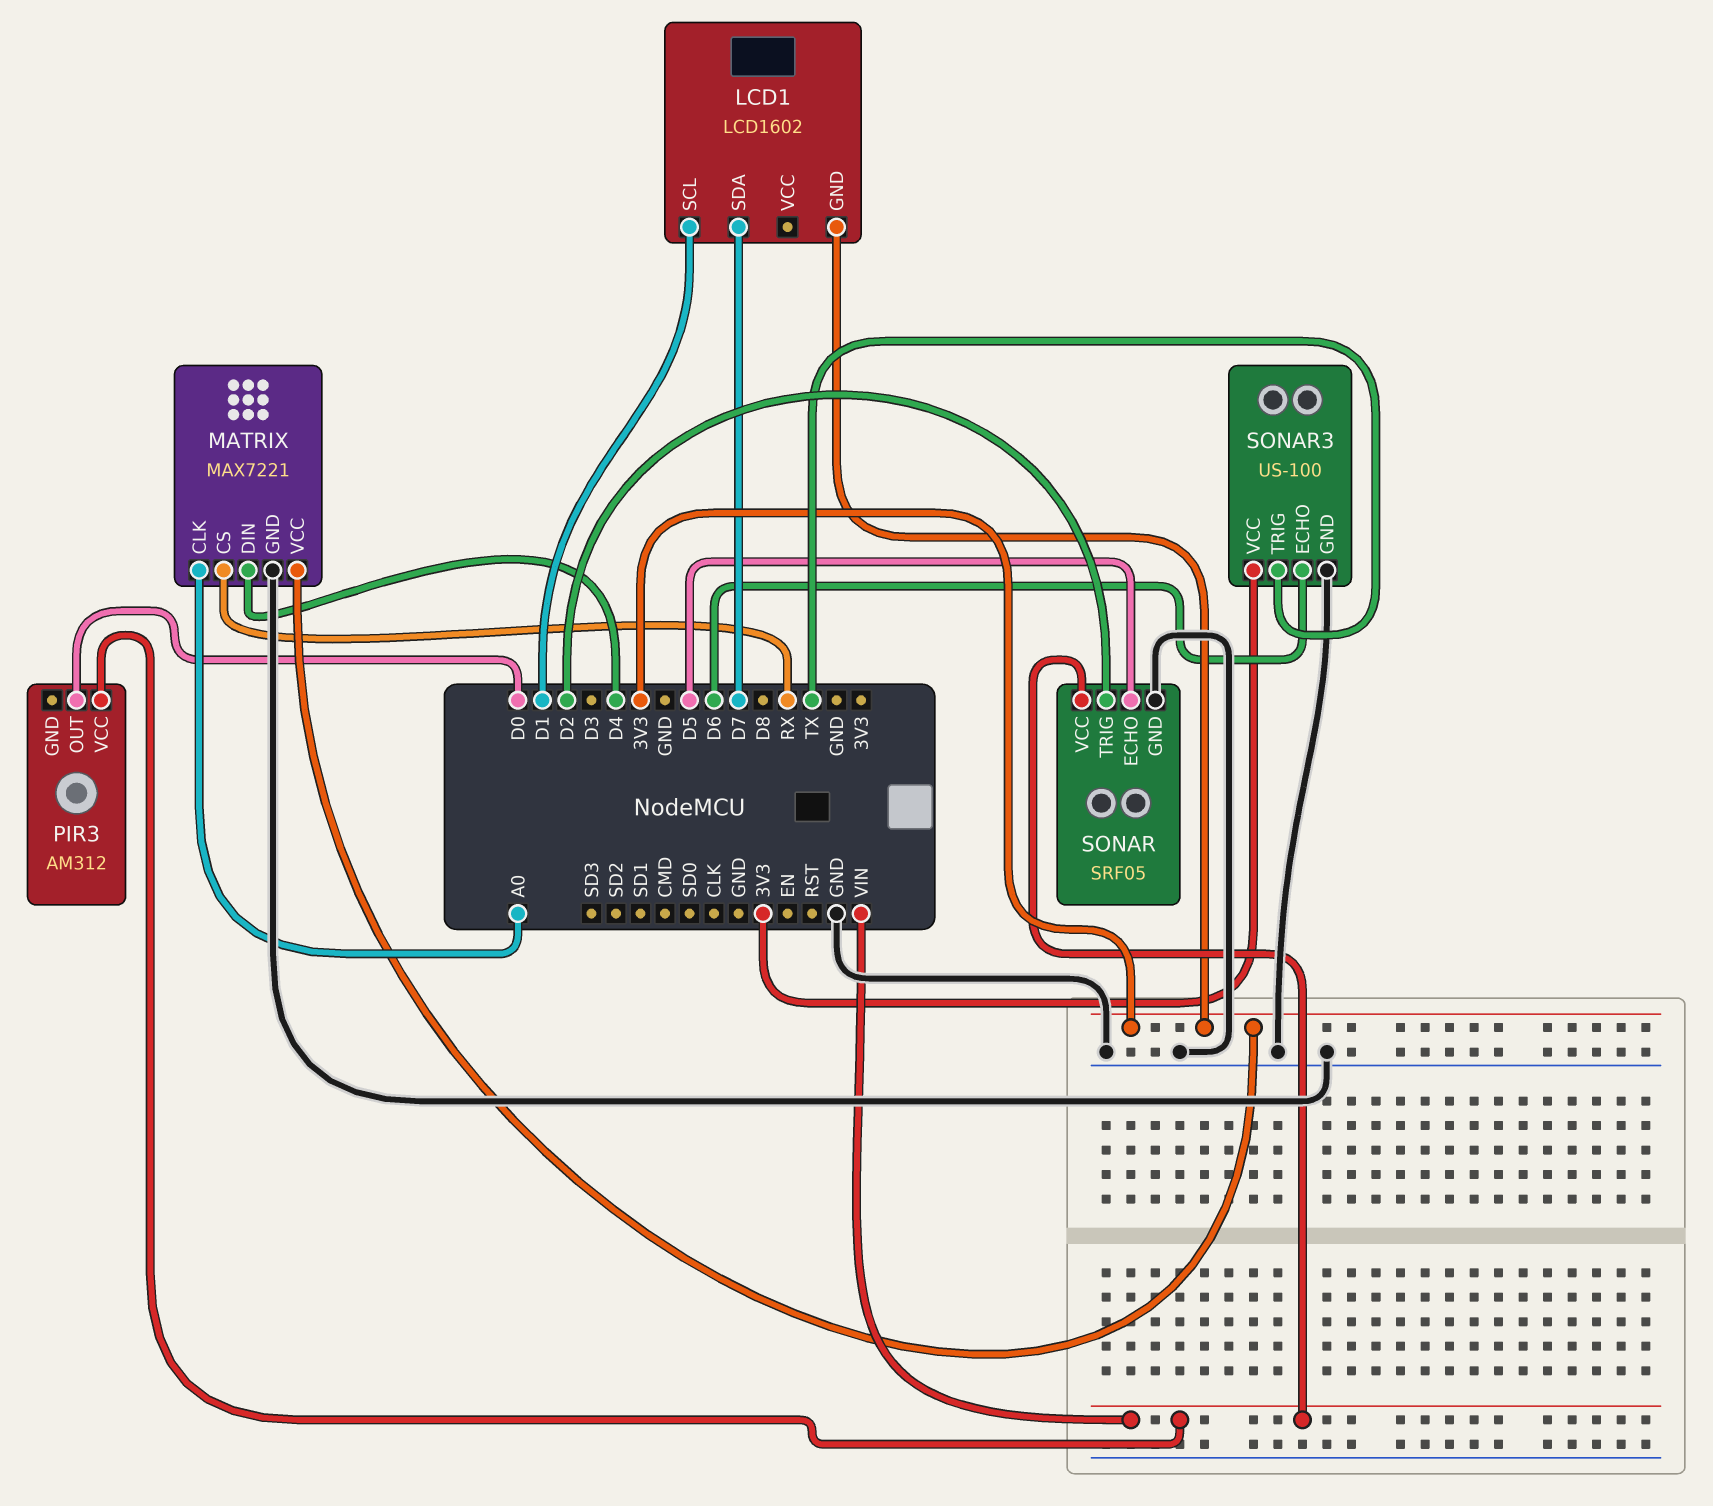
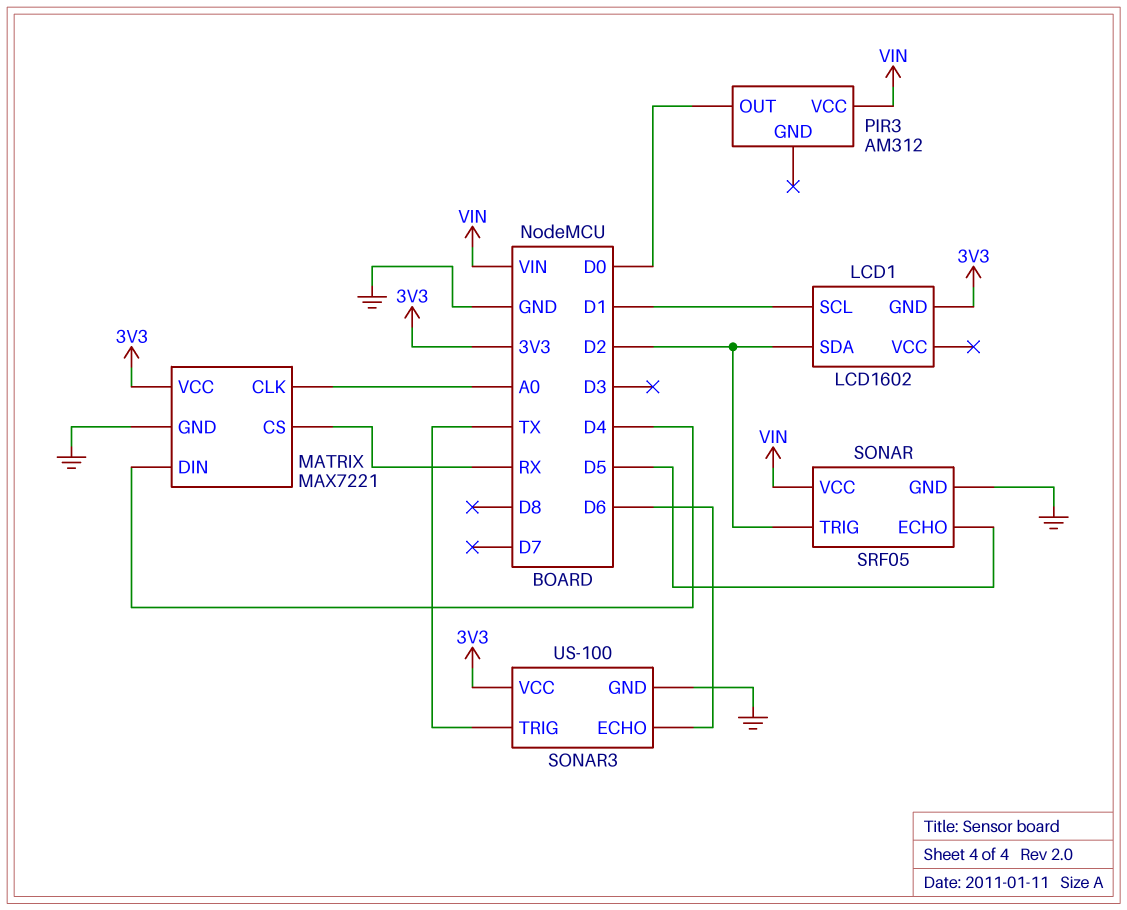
LCD1 pin SDA: D7 -> D2

